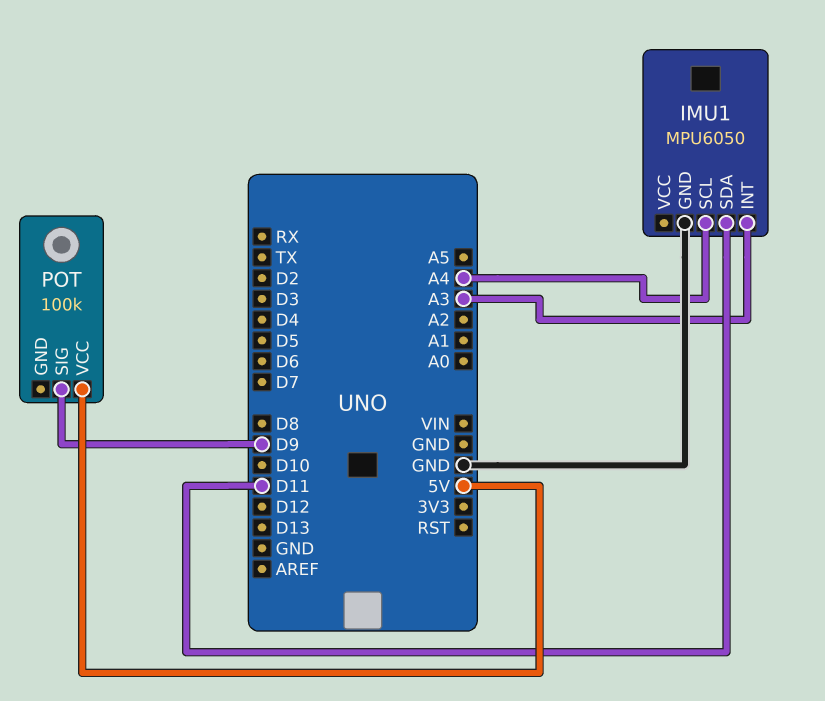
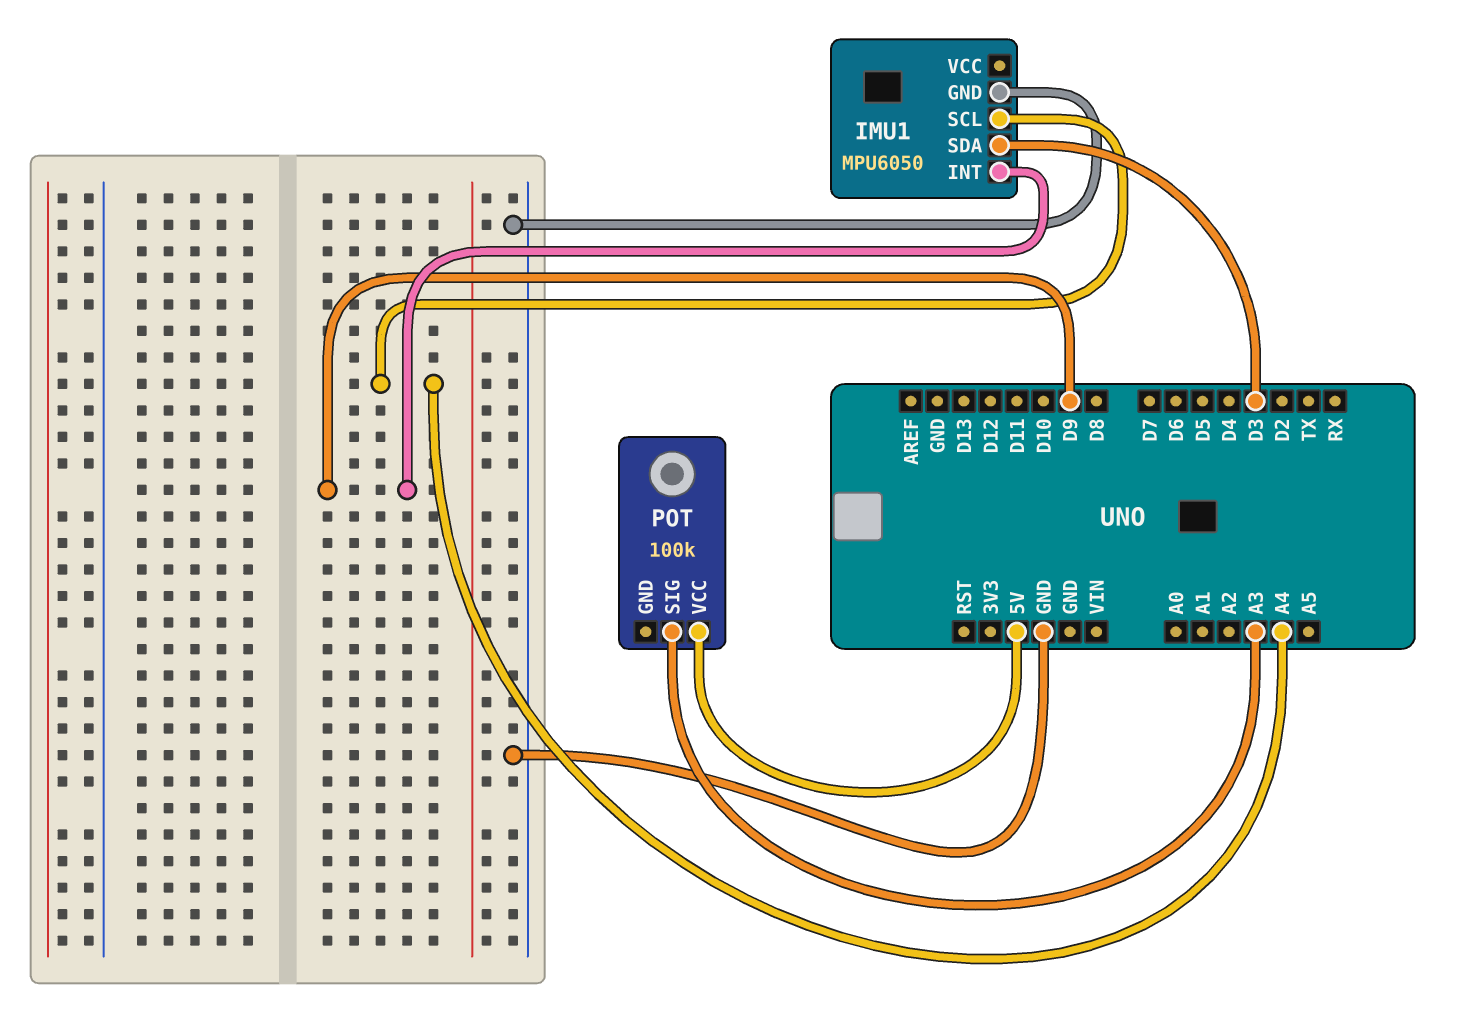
IMU1 pin INT: A3 -> D9
IMU1 pin SDA: D11 -> D3
POT pin SIG: D9 -> A3

